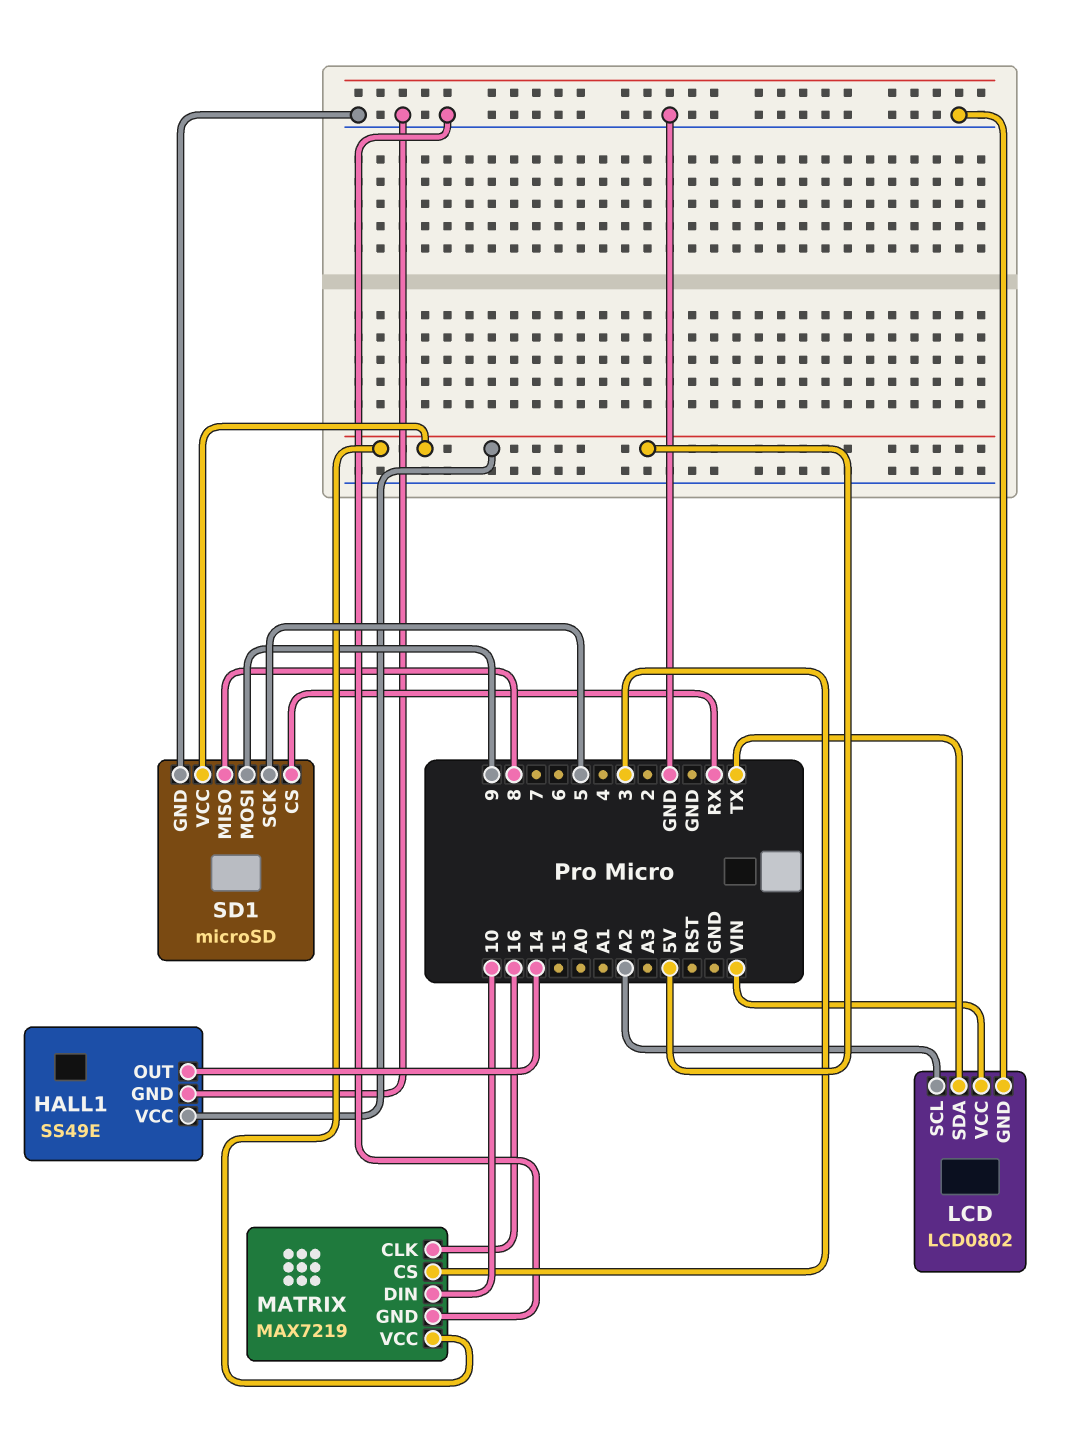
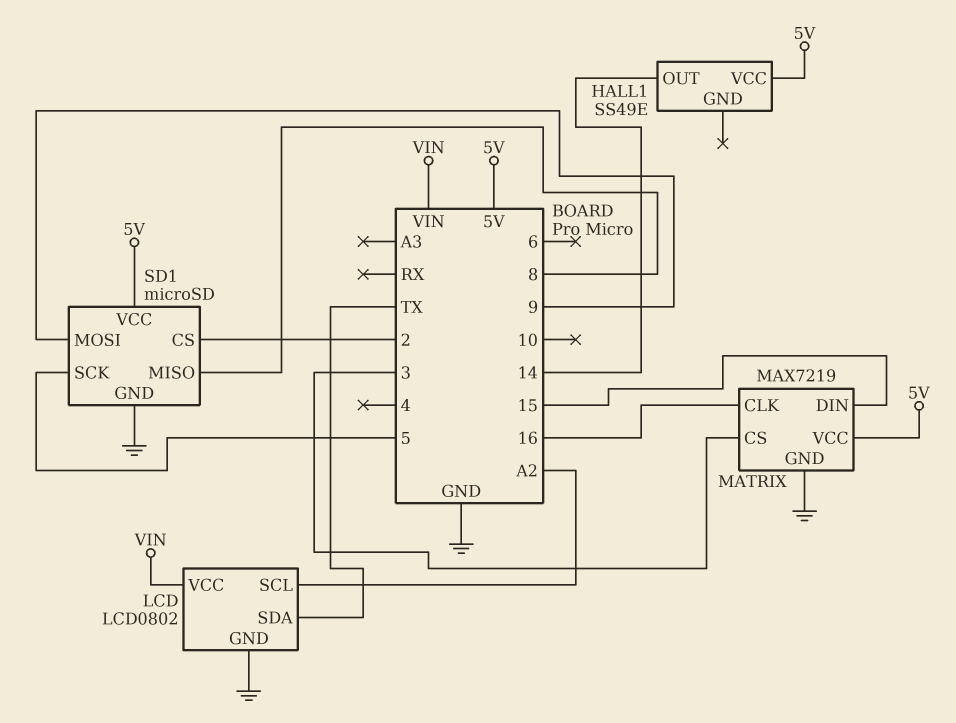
HALL1 pin GND: GND -> none
MATRIX pin DIN: 10 -> 15
SD1 pin CS: RX -> 2

